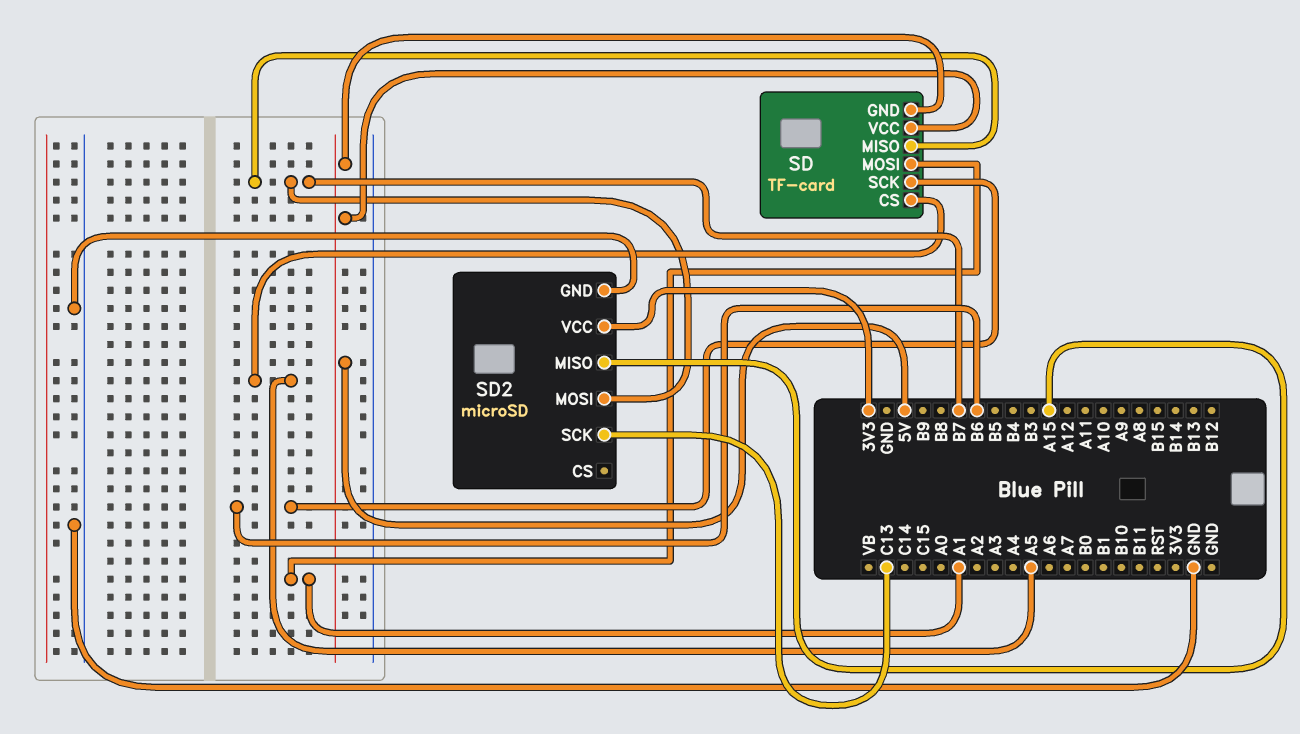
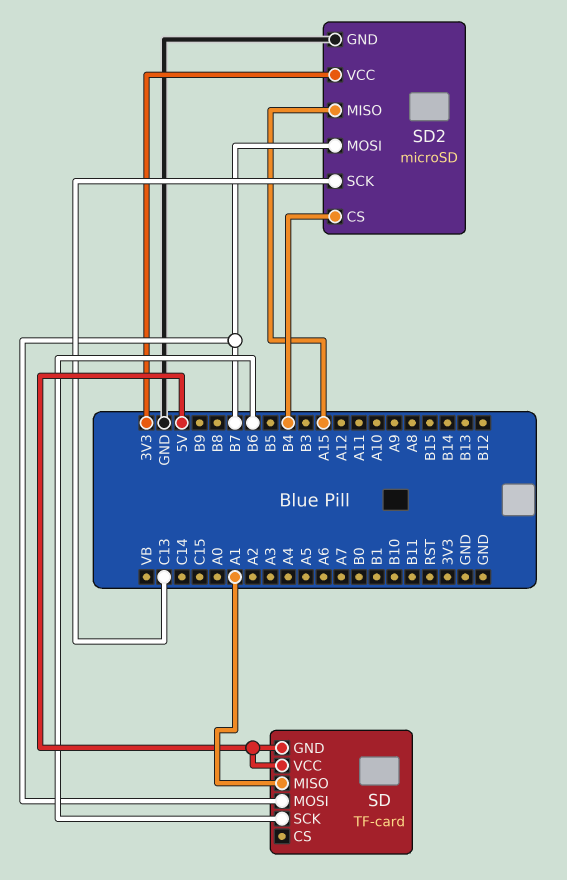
SD pin CS: A5 -> none
SD pin MISO: B7 -> A1
SD pin MOSI: A1 -> B7
SD2 pin CS: none -> B4

